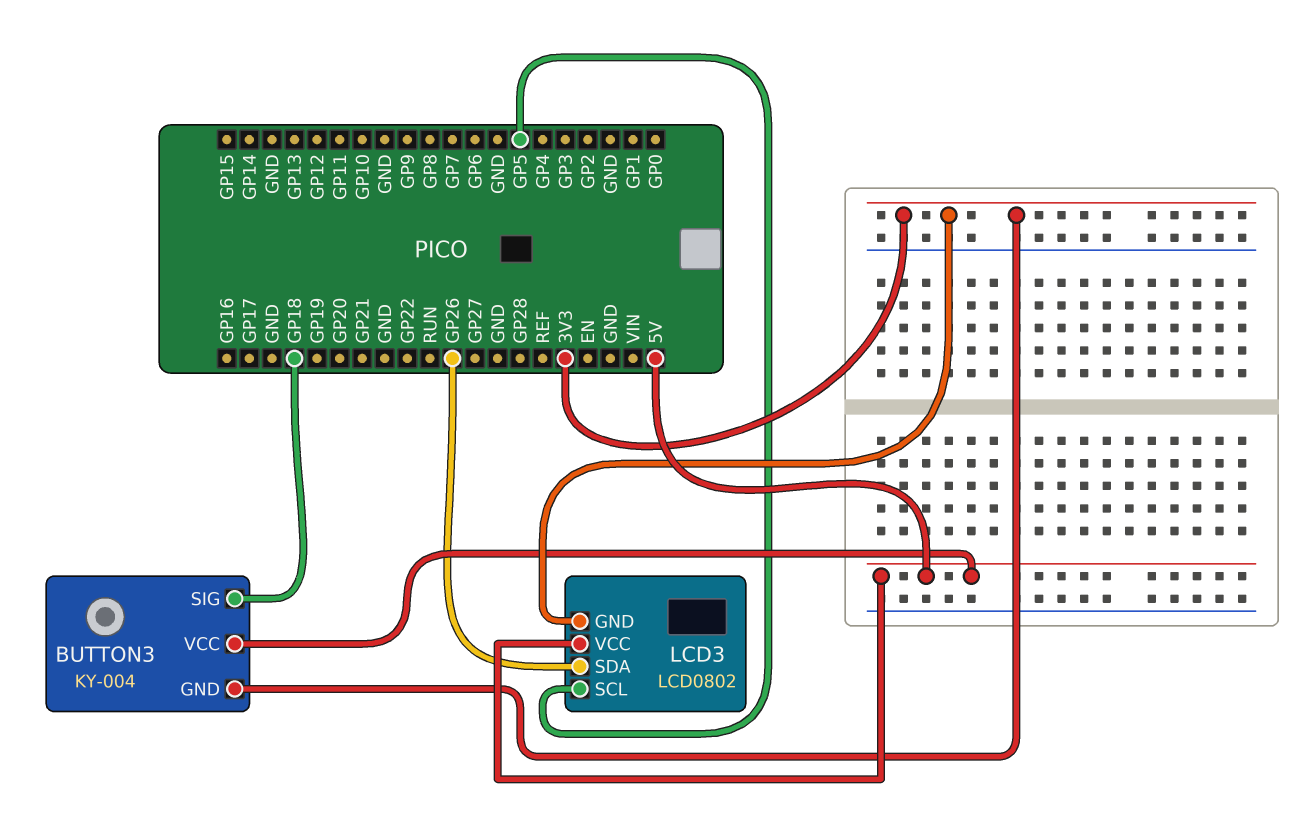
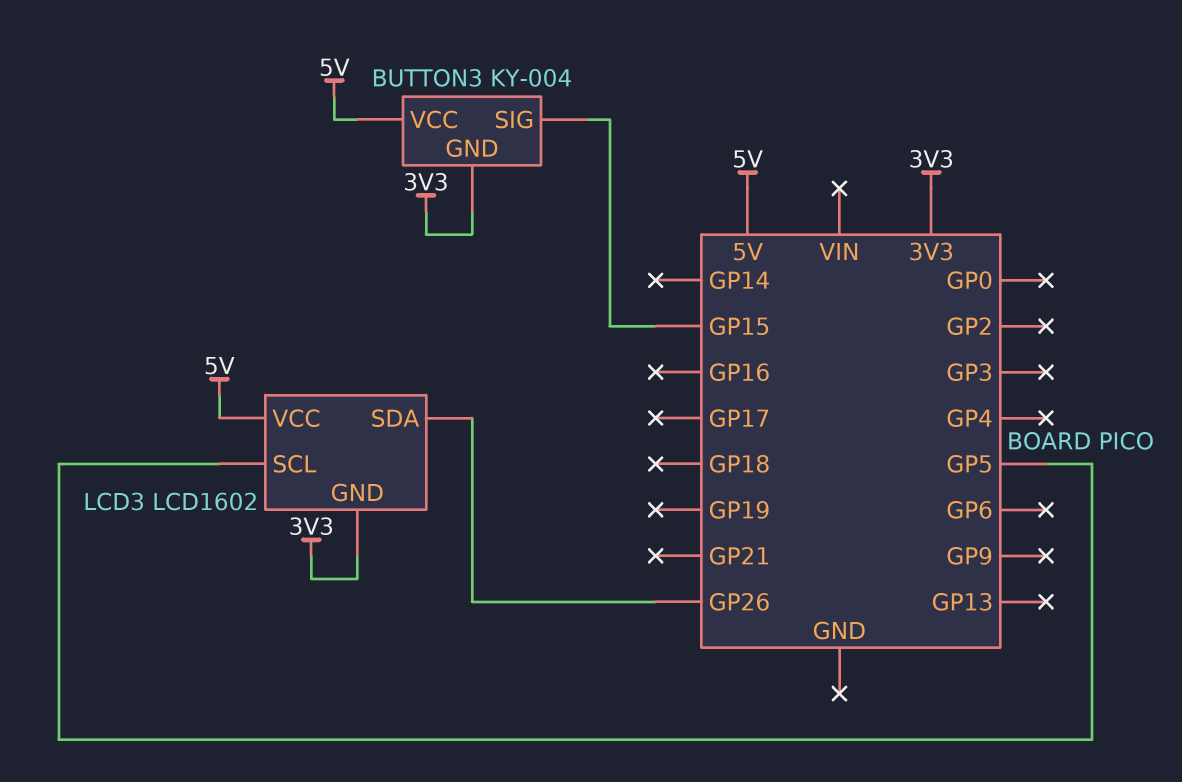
BUTTON3 pin SIG: GP18 -> GP15
LCD3: LCD0802 -> LCD1602

